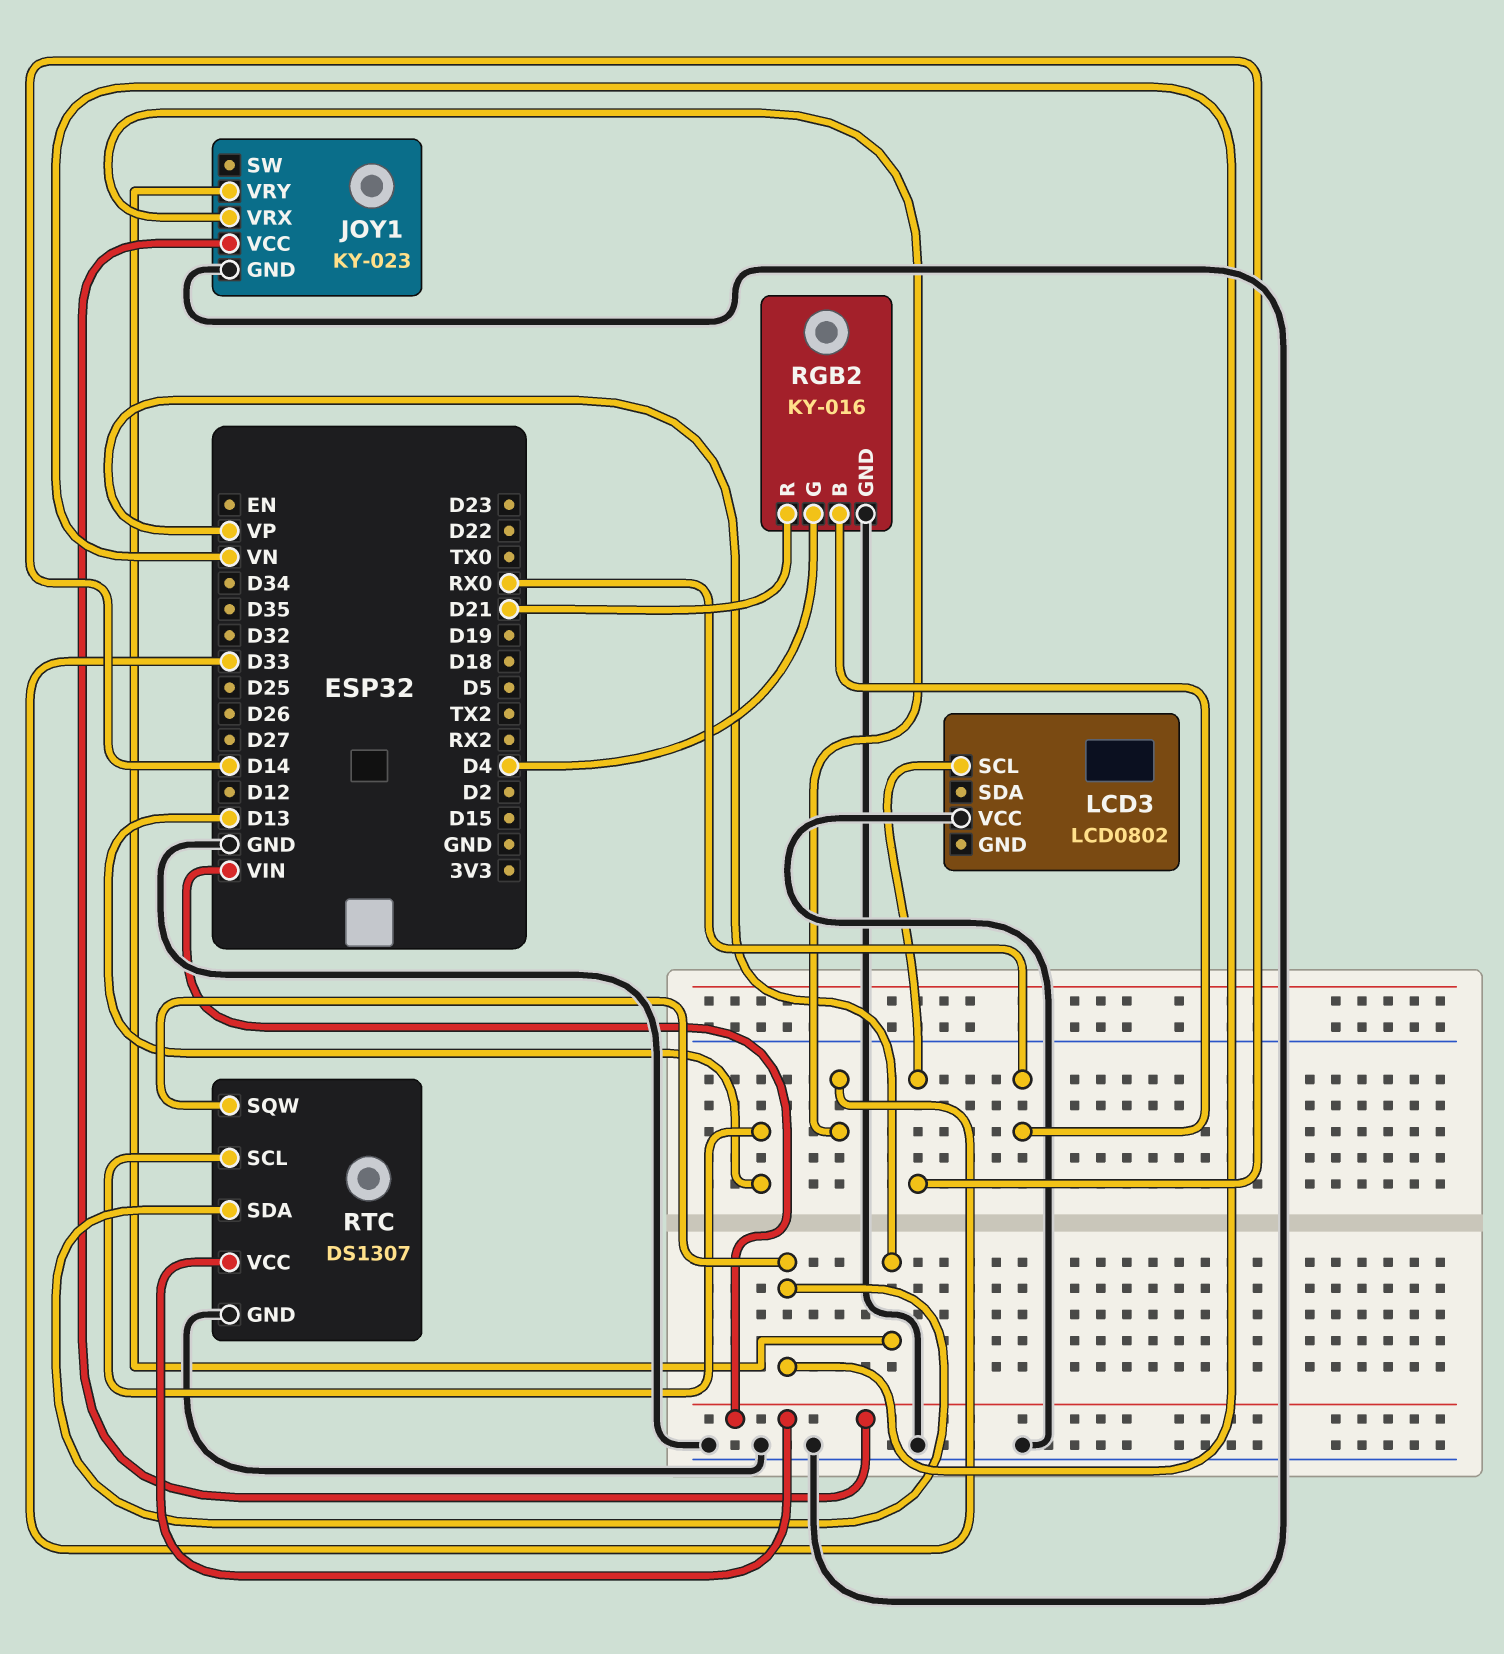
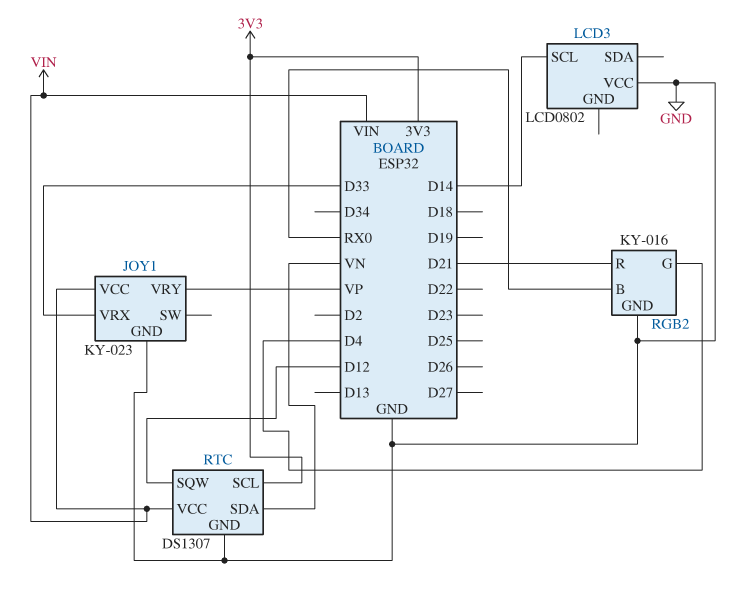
RTC pin SCL: D13 -> 3V3
RTC pin SQW: VN -> D12

